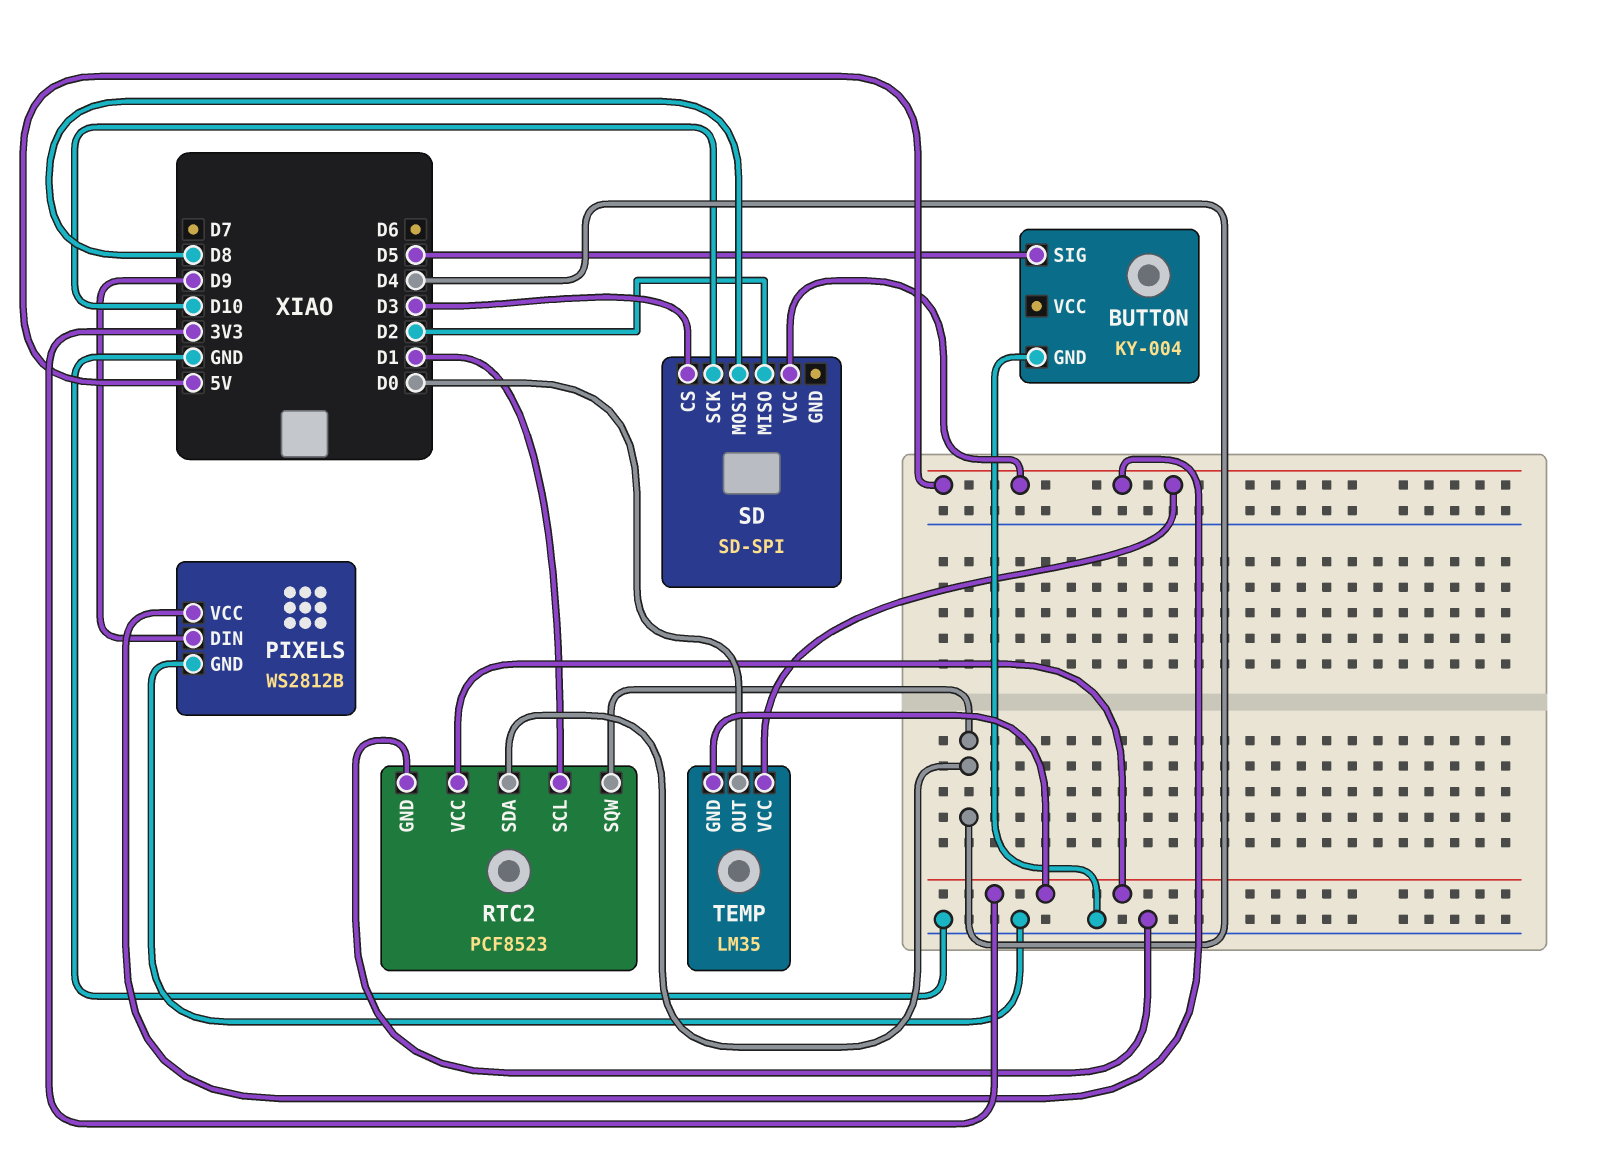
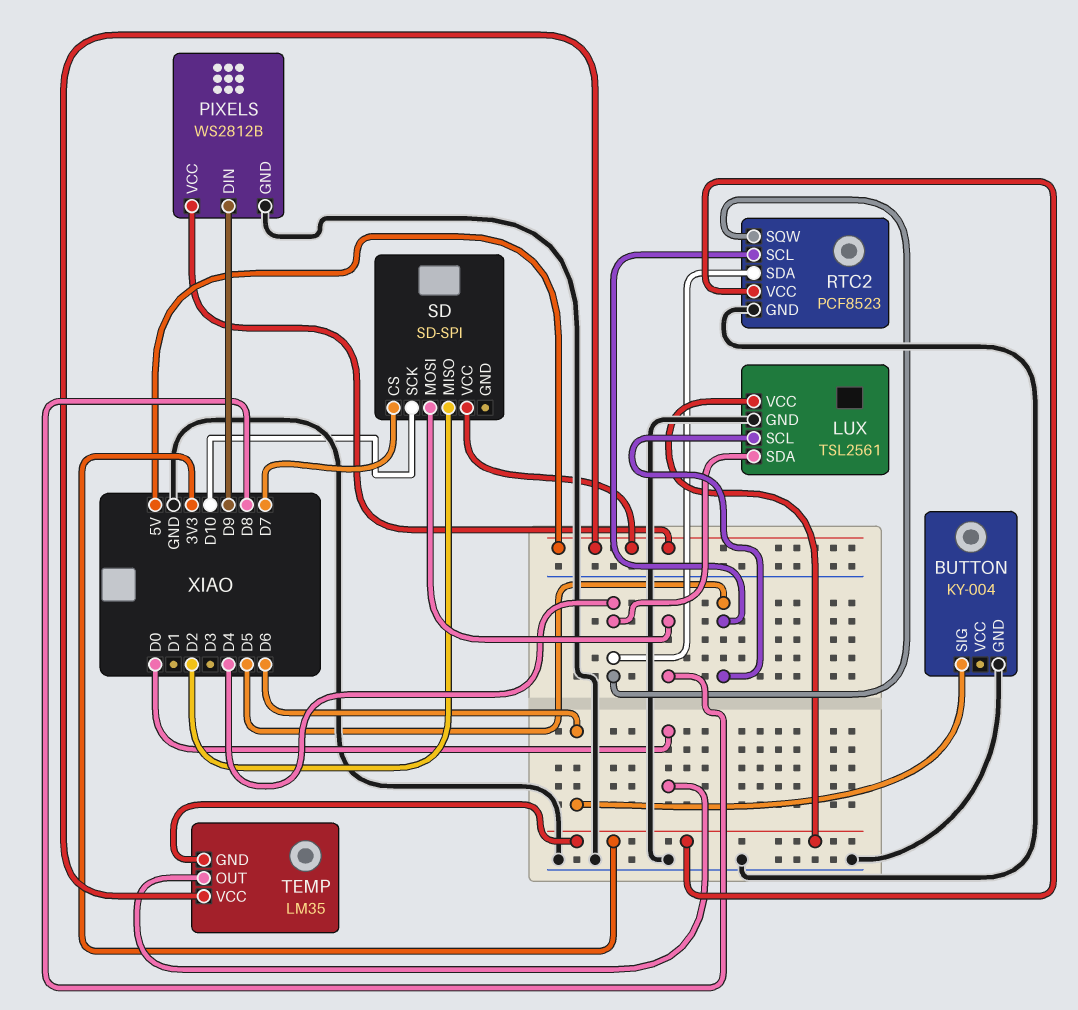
BUTTON pin SIG: D5 -> D6
LUX: none -> TSL2561
LUX pin GND: none -> GND
LUX pin SCL: none -> D5
LUX pin SDA: none -> D4
LUX pin VCC: none -> 3V3
RTC2 pin SCL: D1 -> D5
SD pin CS: D3 -> D7

